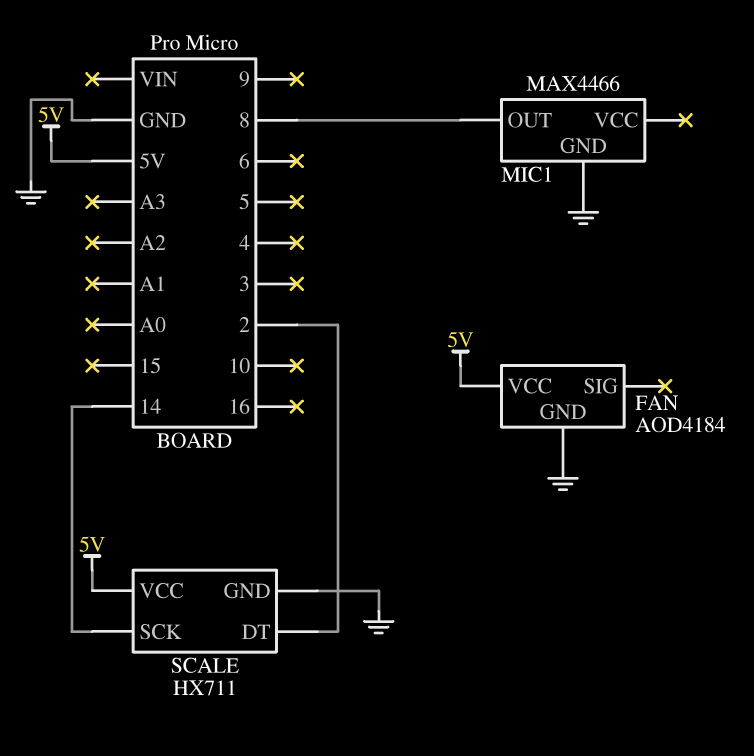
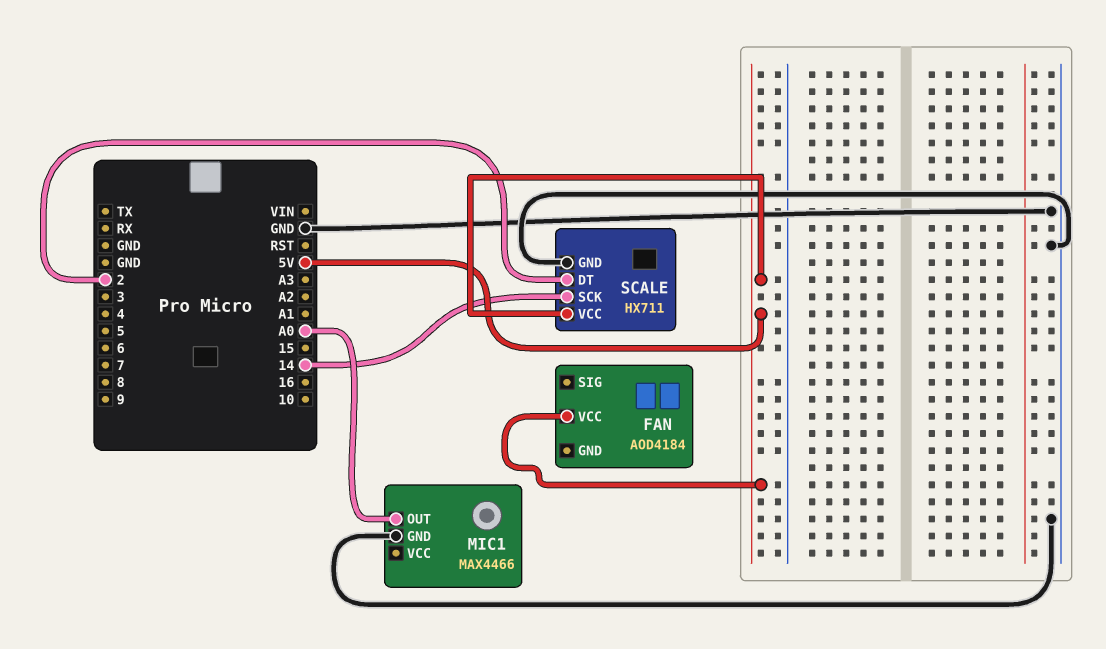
FAN pin GND: GND -> none
MIC1 pin OUT: 8 -> A0

